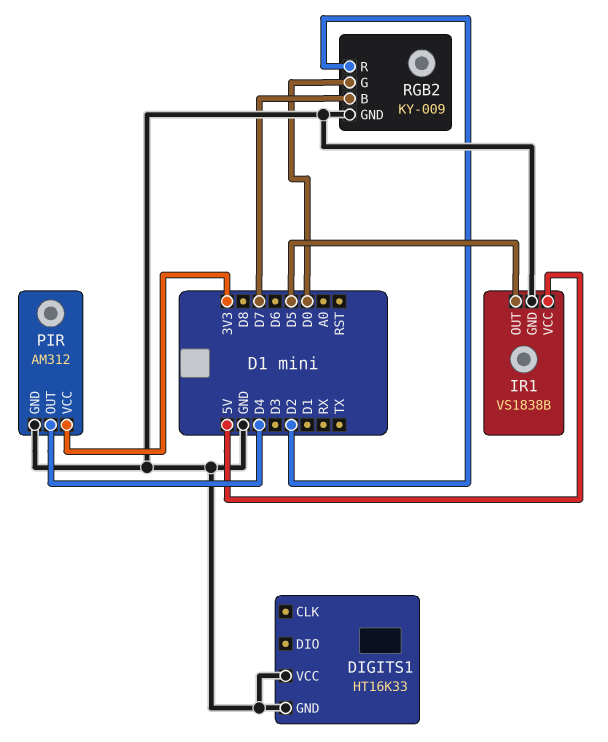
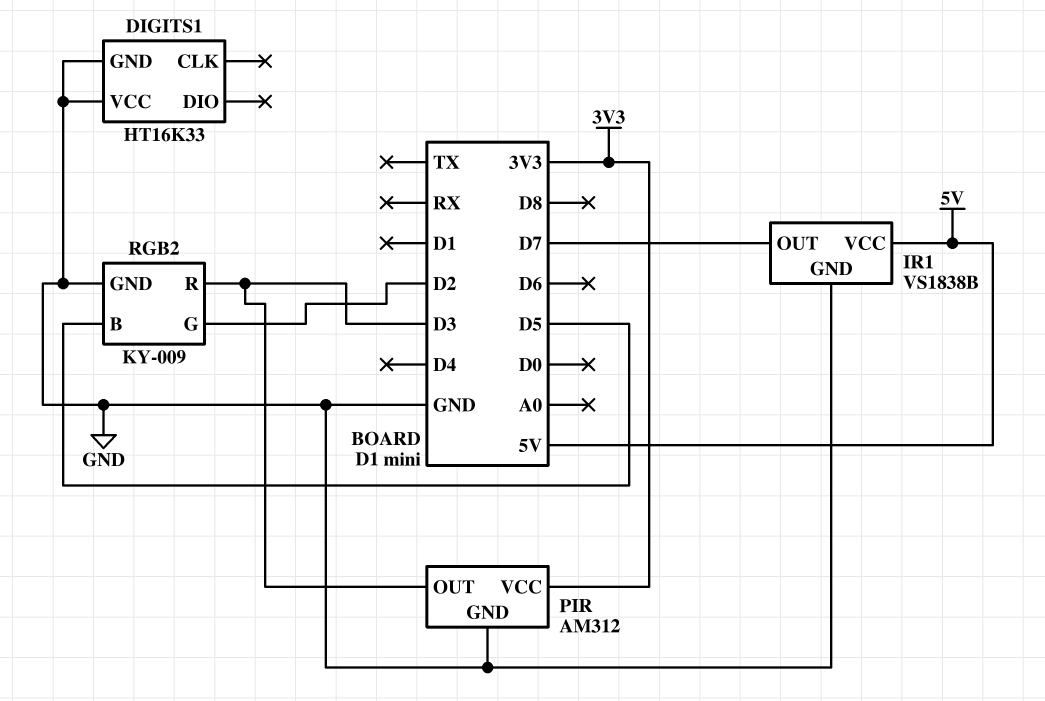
IR1 pin OUT: D5 -> D7
PIR pin OUT: D4 -> D3
RGB2 pin B: D7 -> D5
RGB2 pin G: D0 -> D2
RGB2 pin R: D2 -> D3

